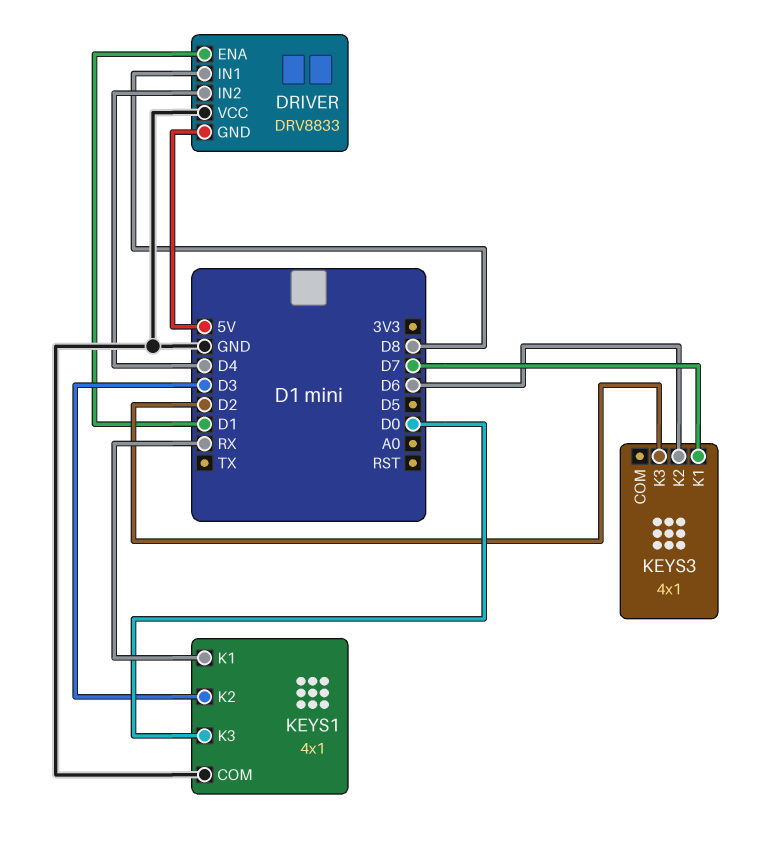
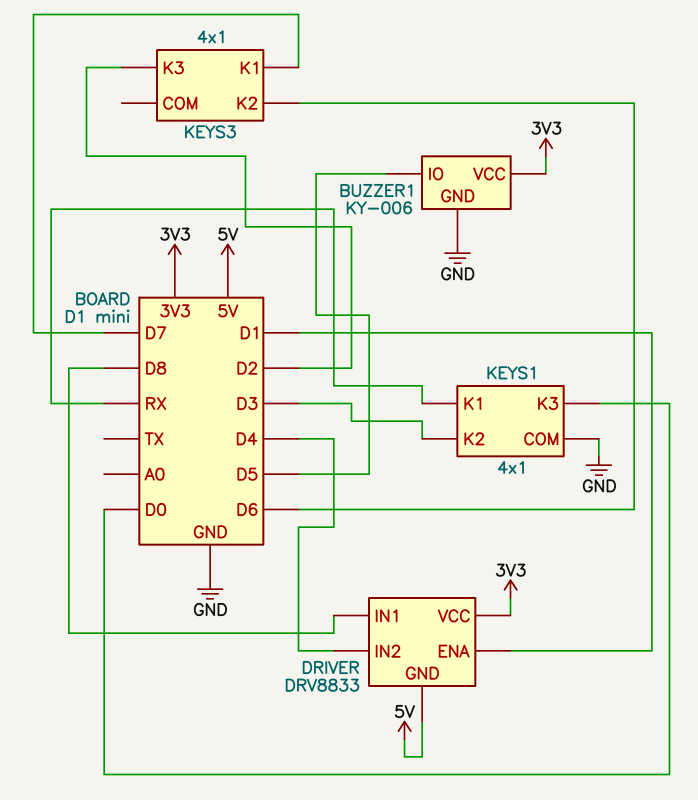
BUZZER1: none -> KY-006
BUZZER1 pin GND: none -> GND
BUZZER1 pin IO: none -> D5
BUZZER1 pin VCC: none -> 3V3
DRIVER pin VCC: GND -> 3V3

